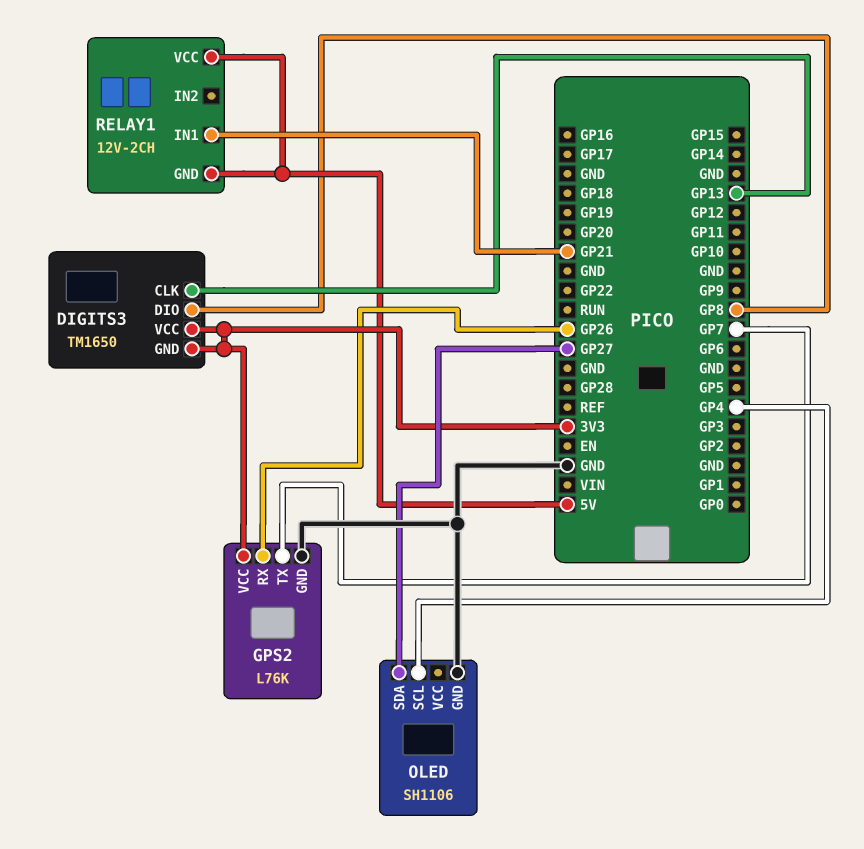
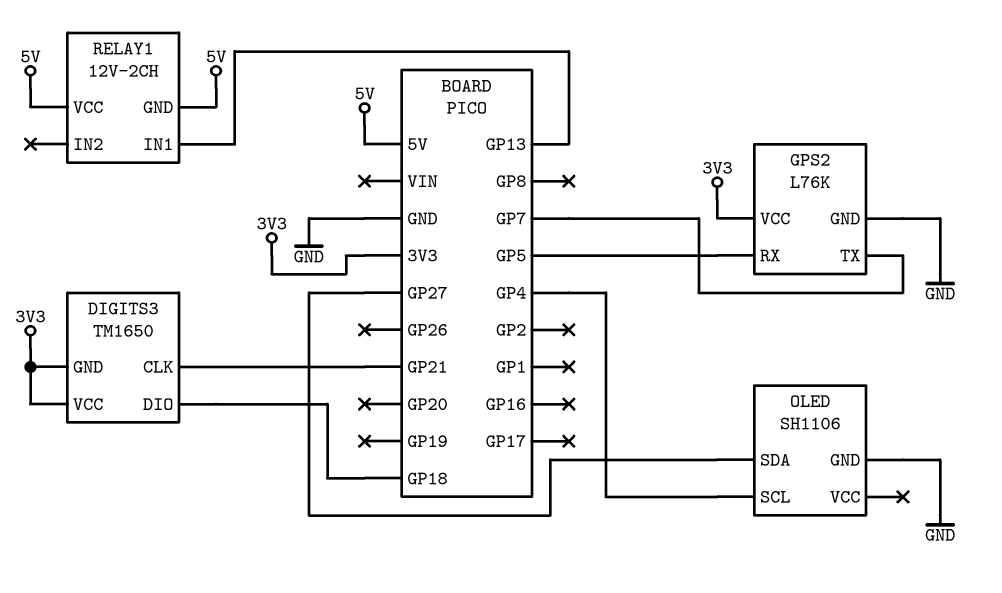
DIGITS3 pin CLK: GP13 -> GP21
DIGITS3 pin DIO: GP8 -> GP18
GPS2 pin RX: GP26 -> GP5
RELAY1 pin IN1: GP21 -> GP13

